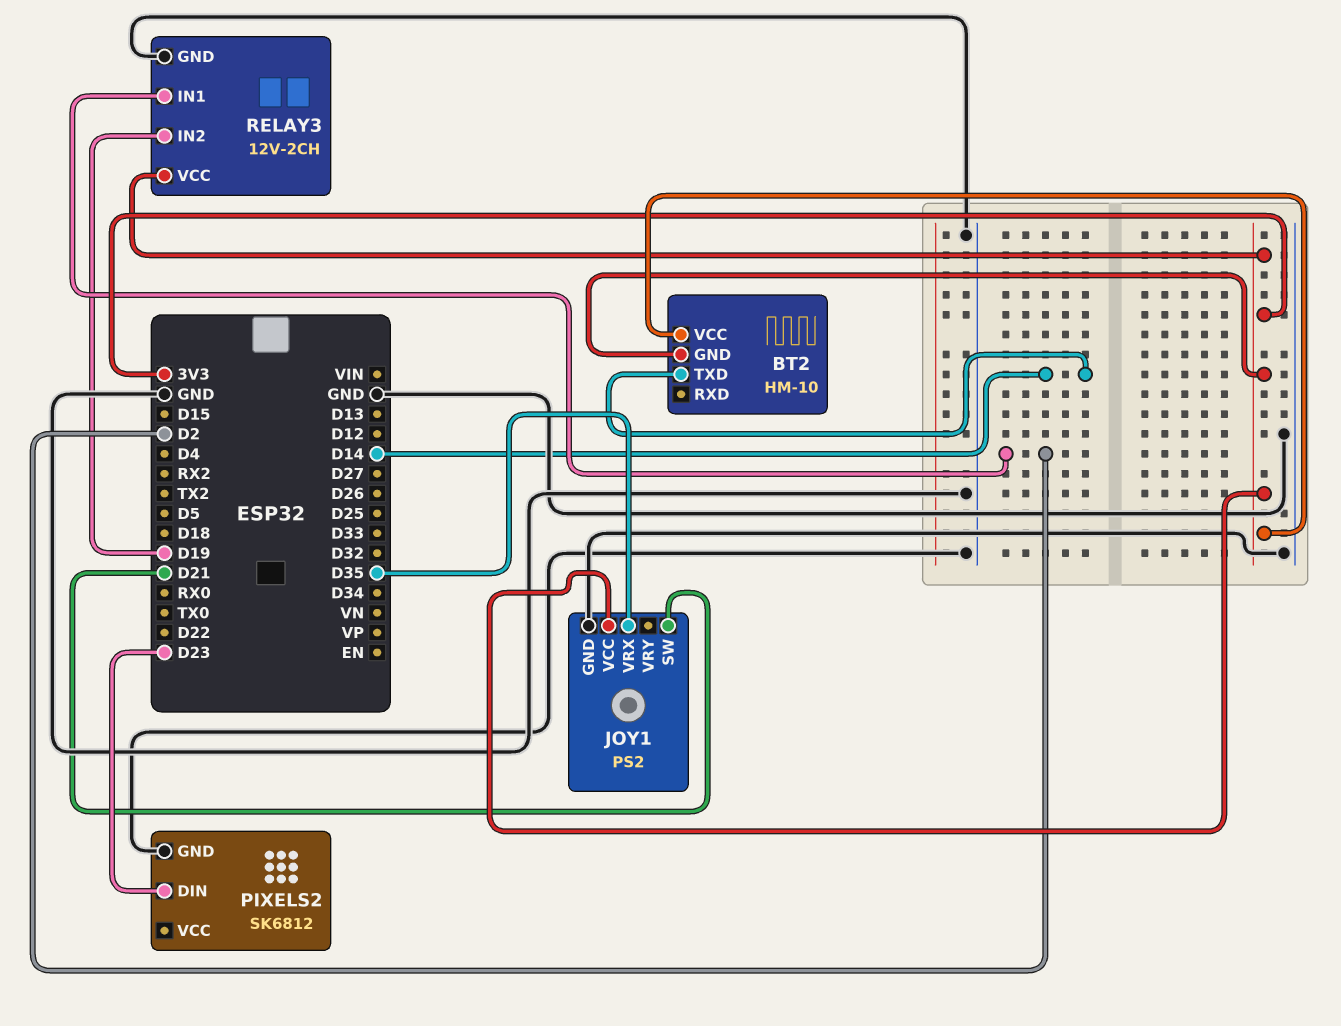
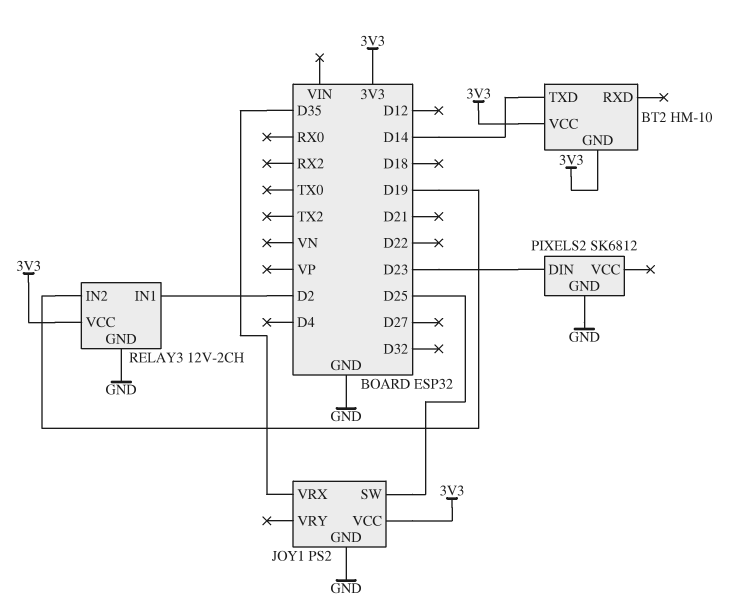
JOY1 pin SW: D21 -> D25

